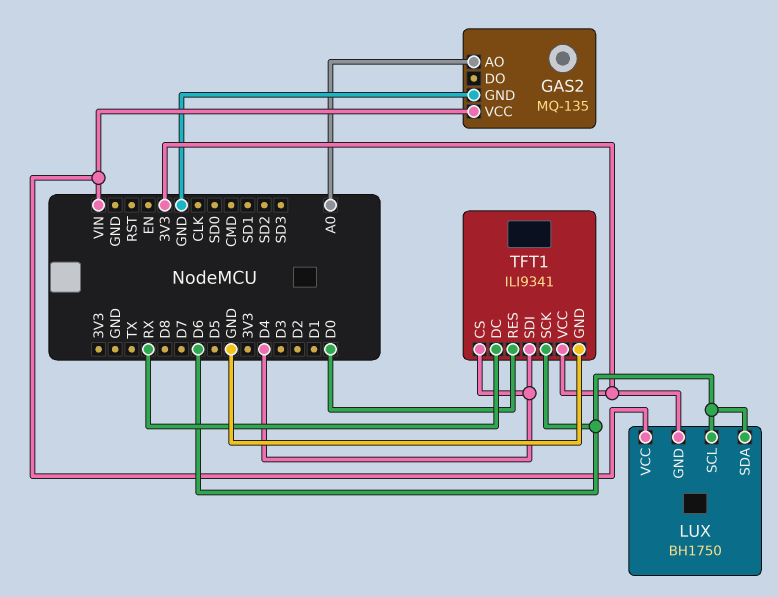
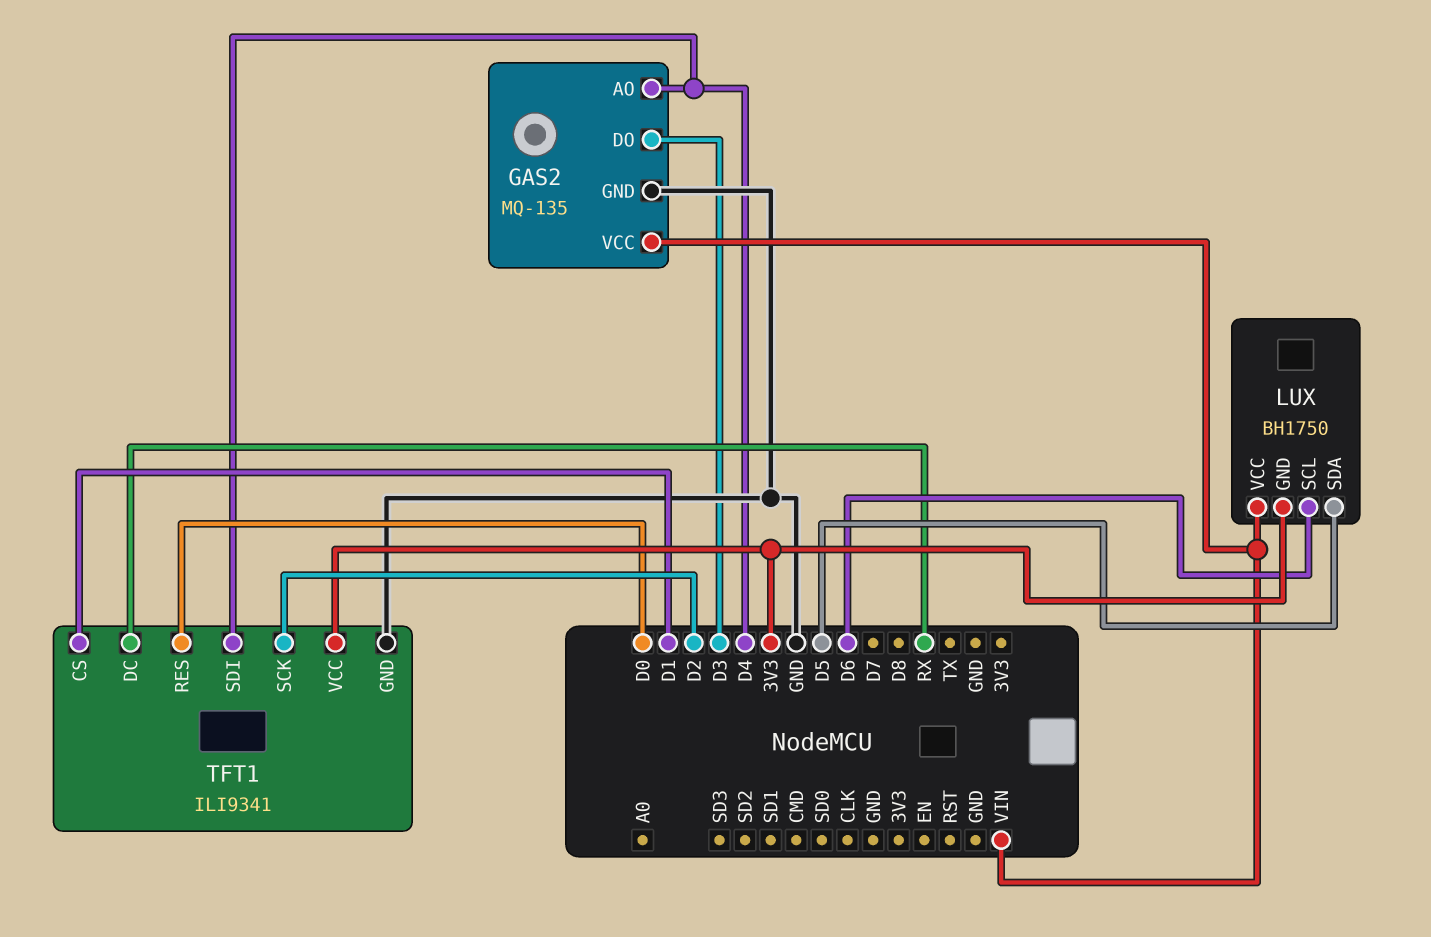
GAS2 pin AO: A0 -> D4
GAS2 pin DO: none -> D3
LUX pin SDA: D6 -> D5
TFT1 pin CS: D4 -> D1
TFT1 pin SCK: D6 -> D2

